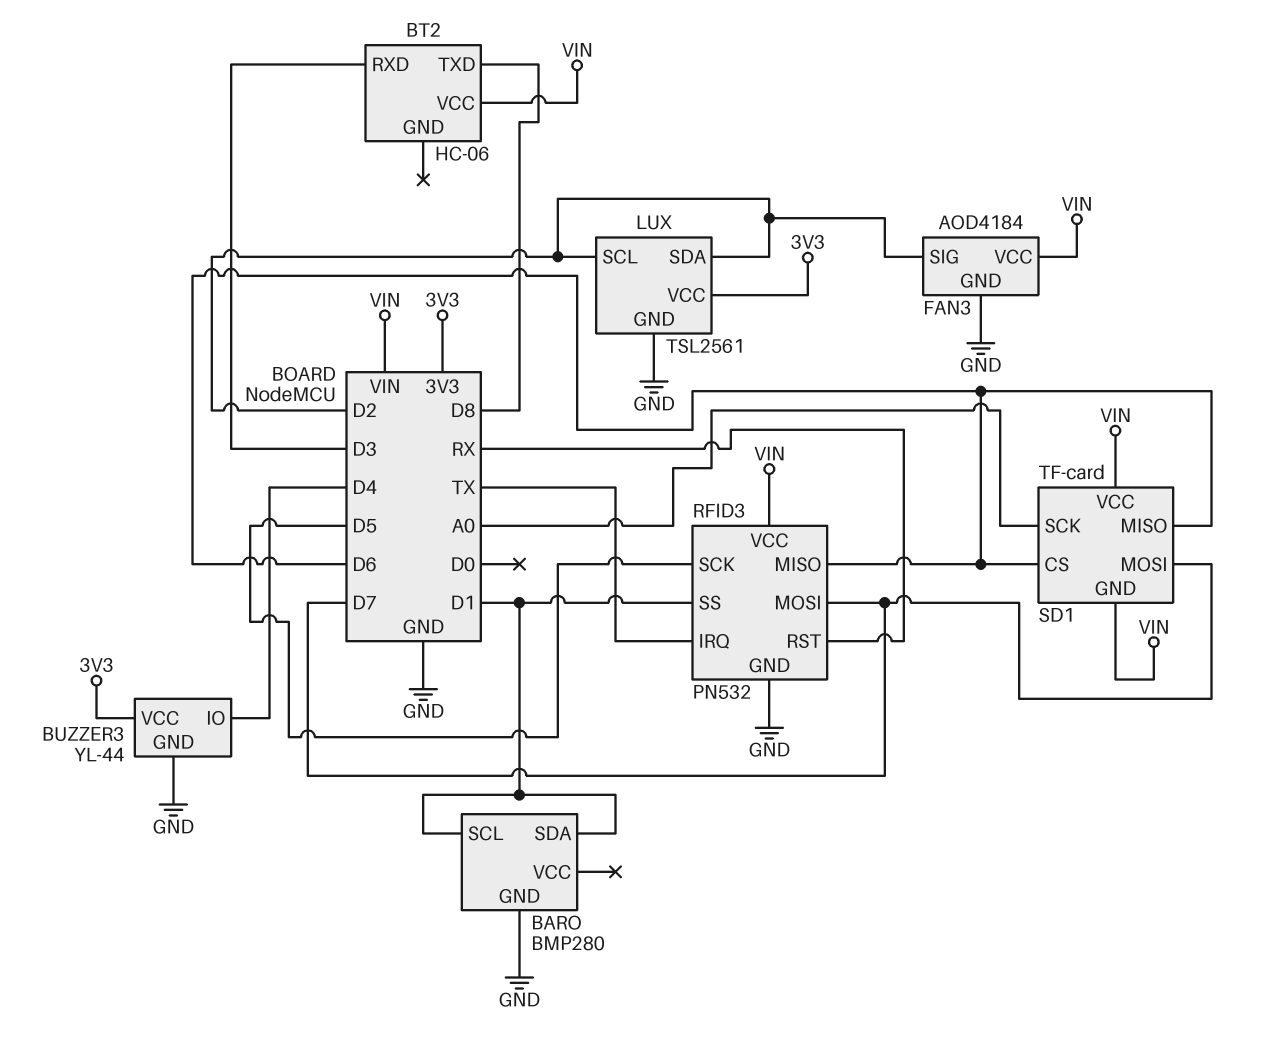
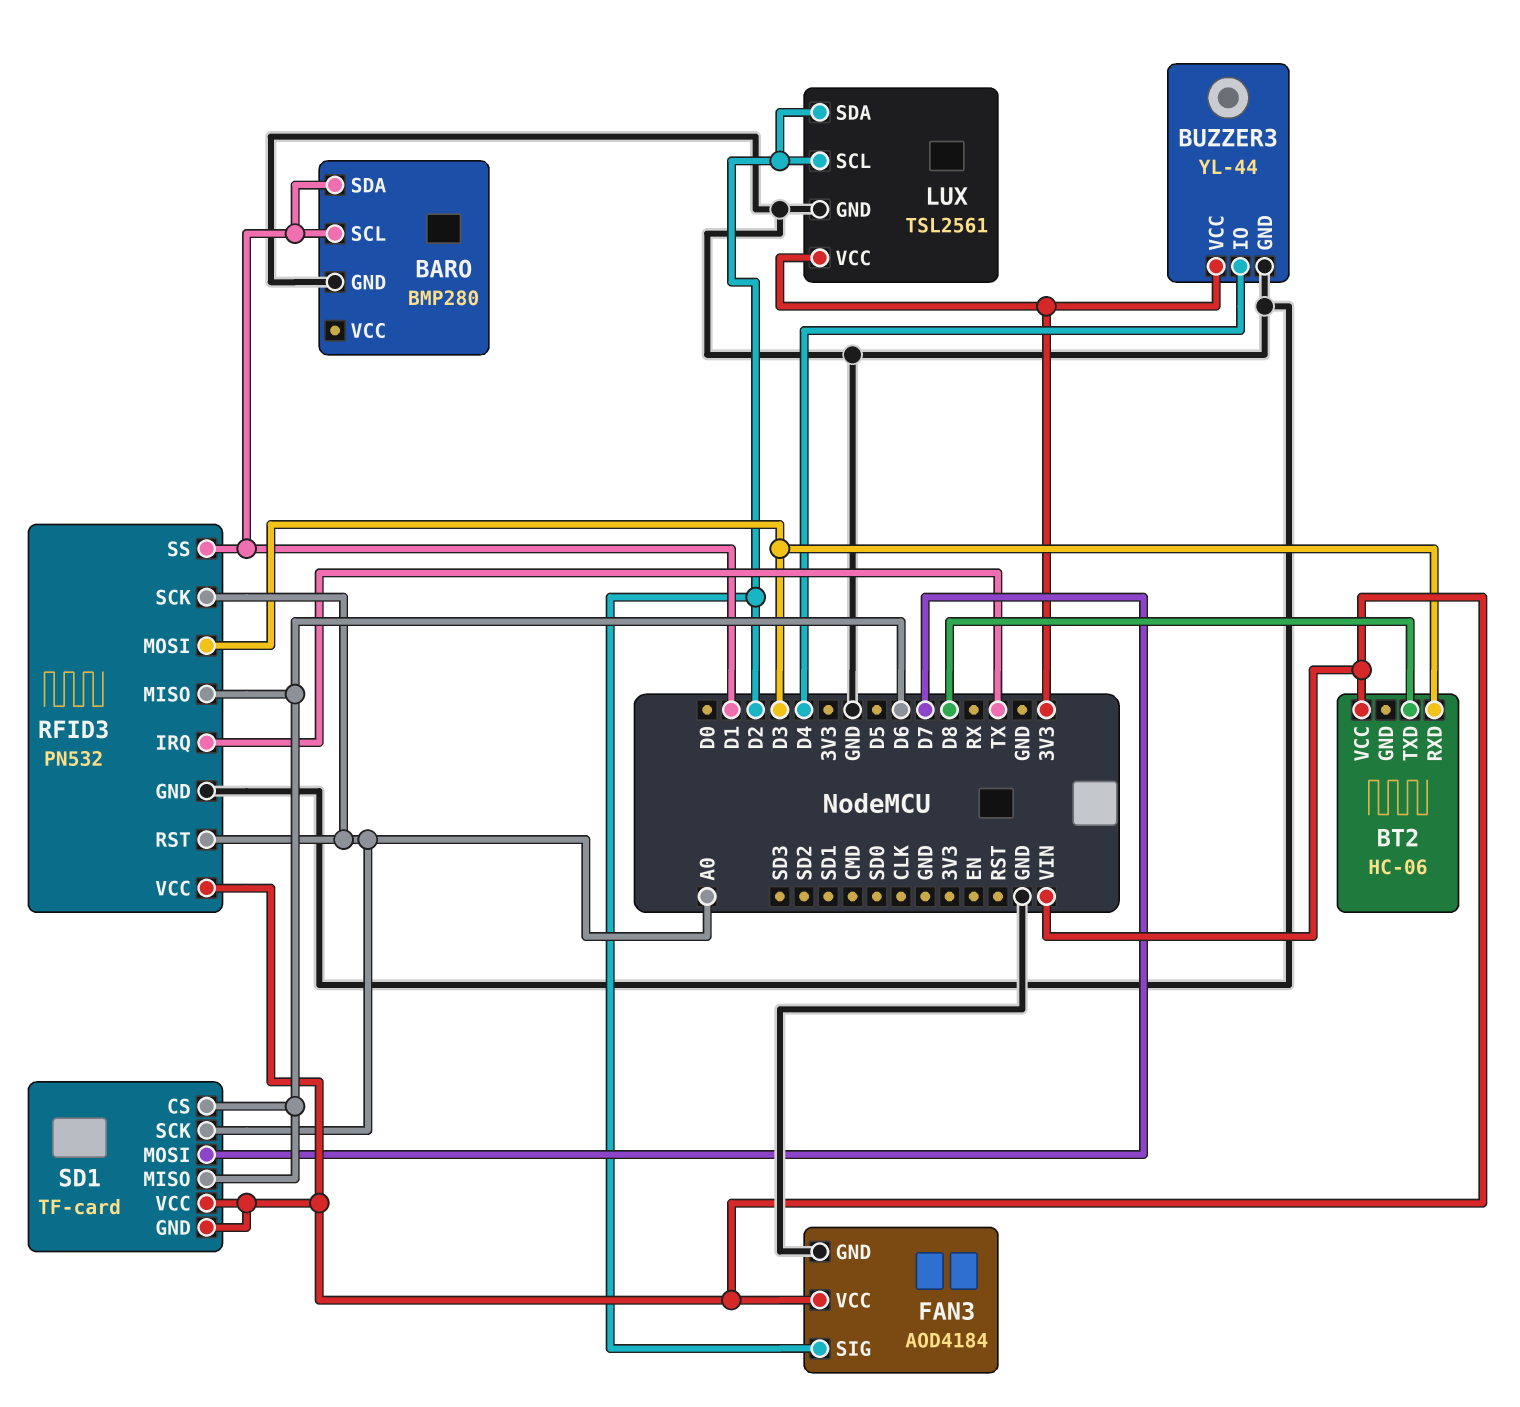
RFID3 pin MOSI: D7 -> D3
RFID3 pin RST: RX -> A0
RFID3 pin SCK: D5 -> A0

